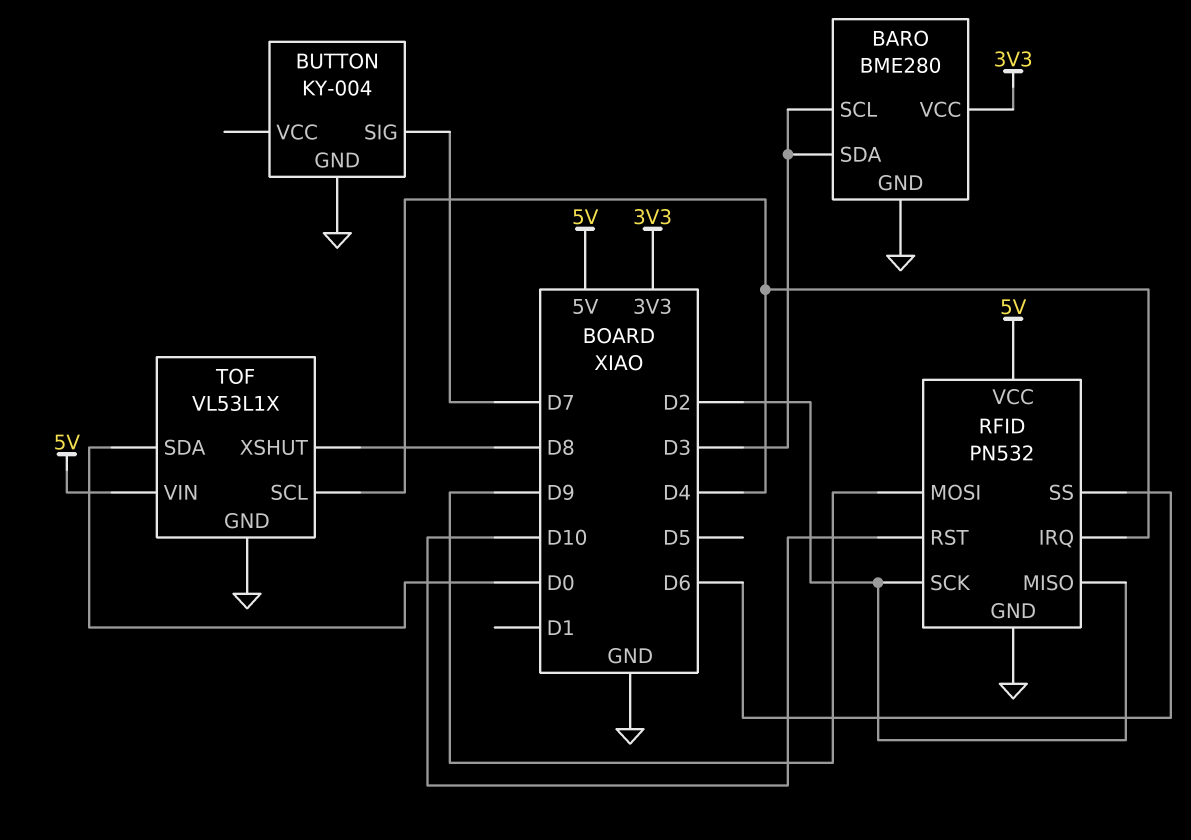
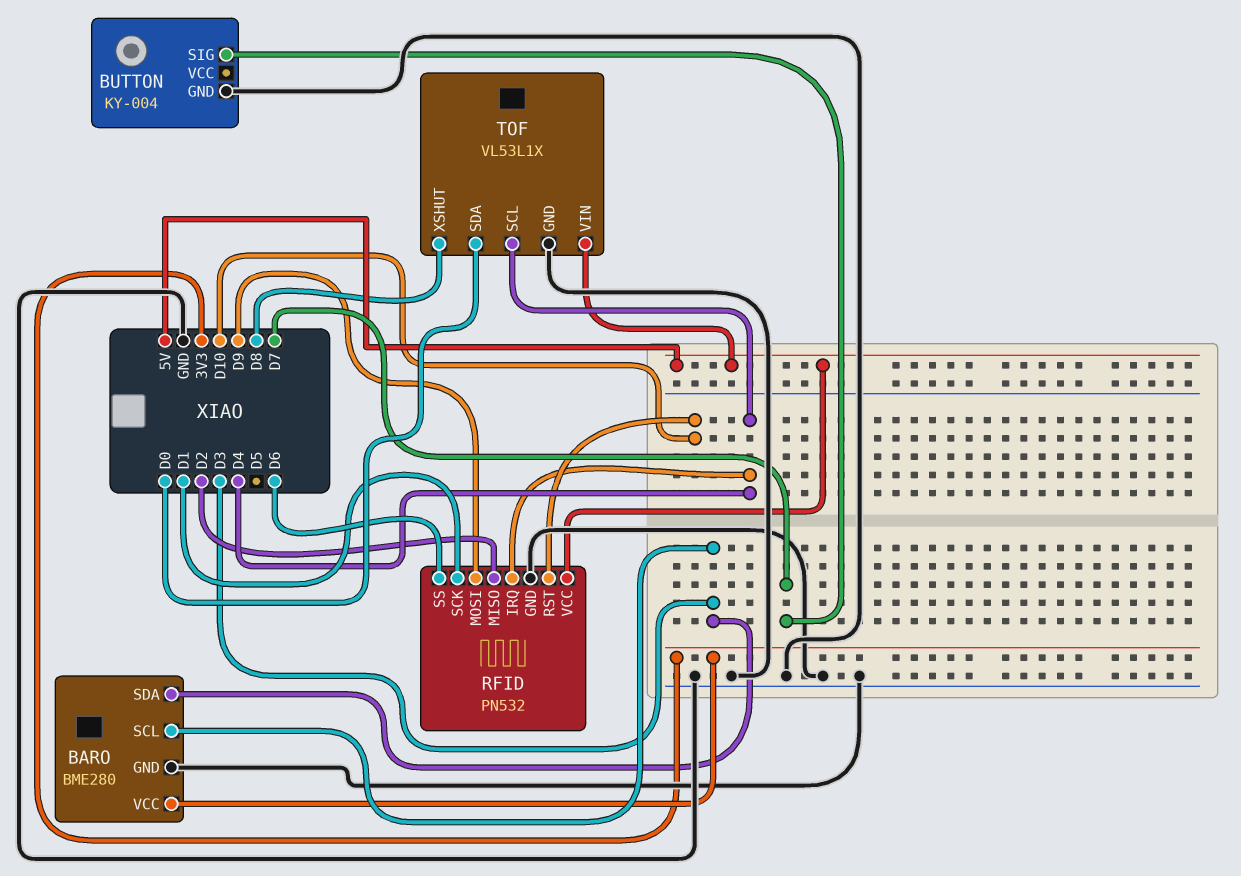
RFID pin SCK: D2 -> D1

